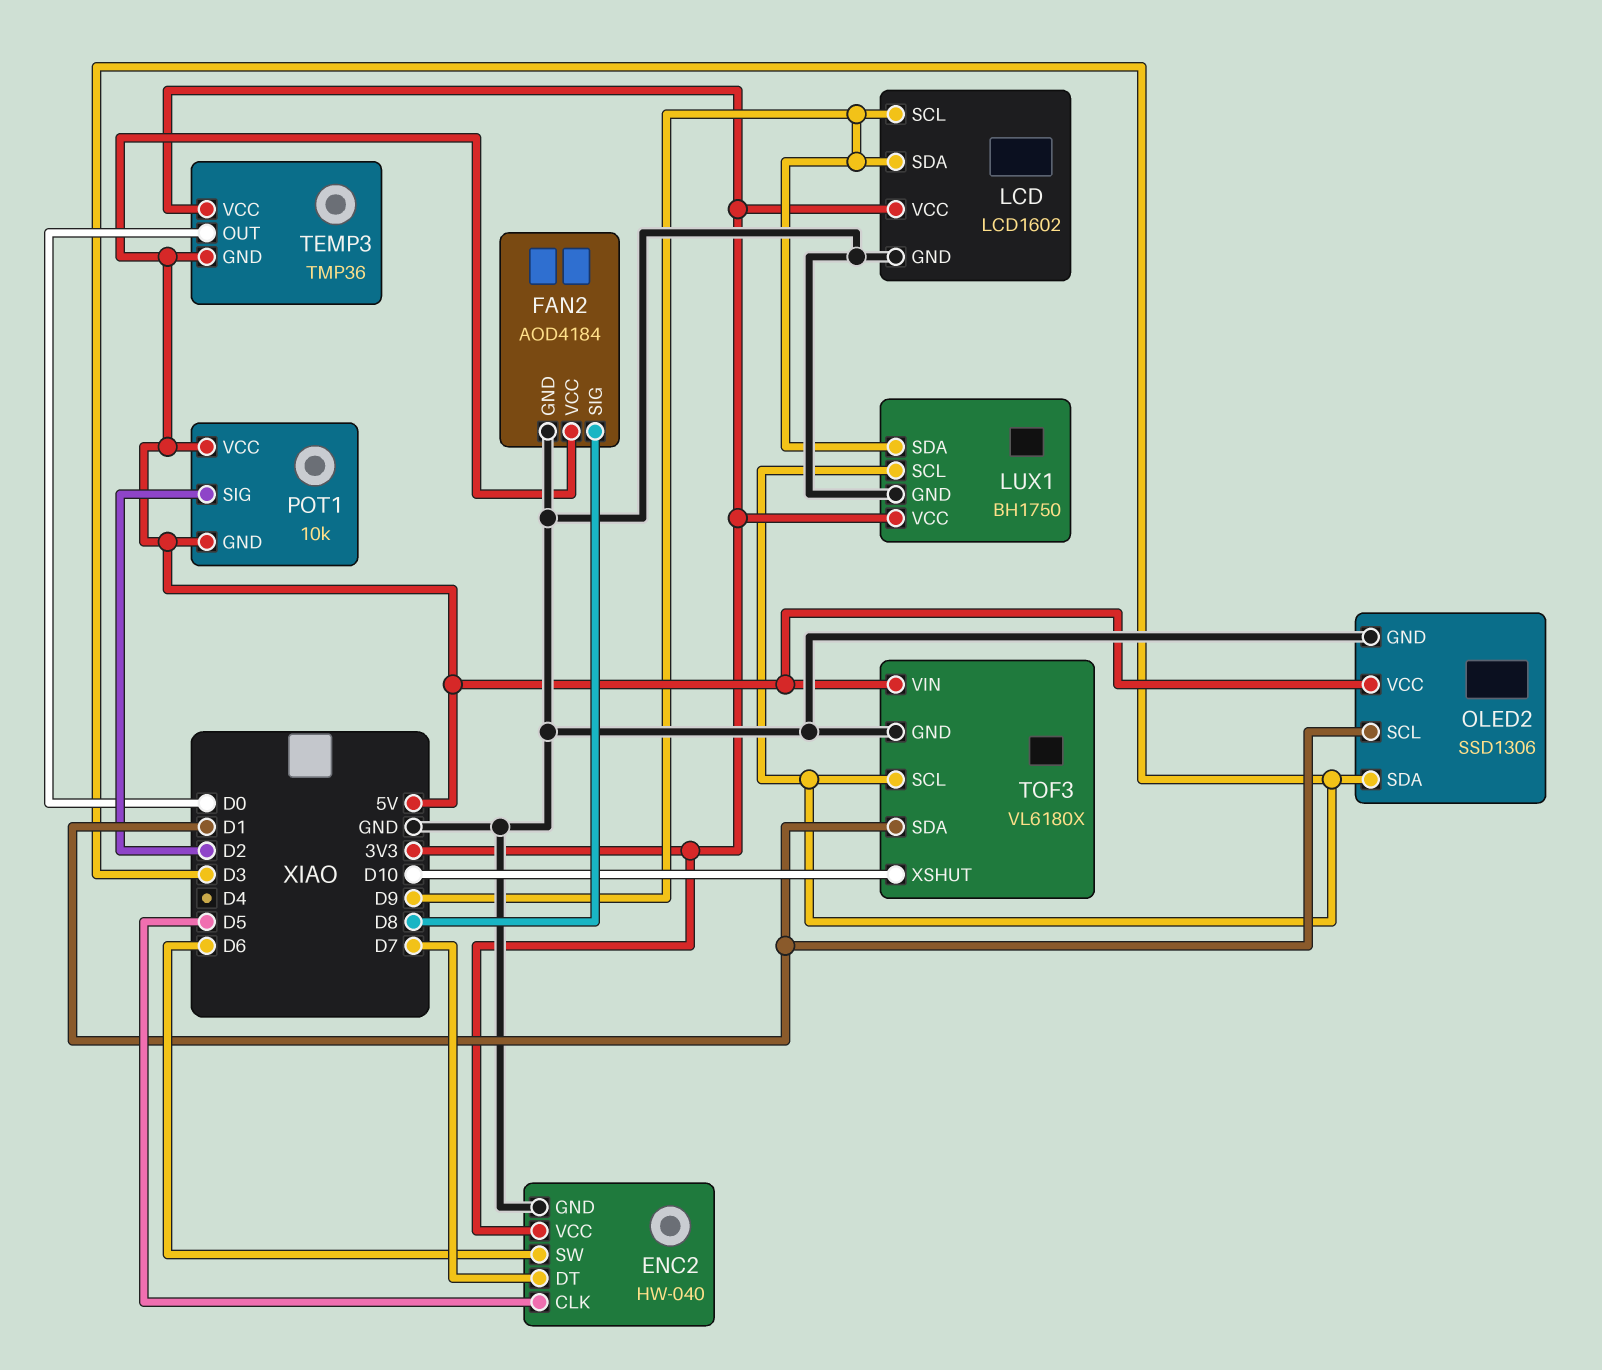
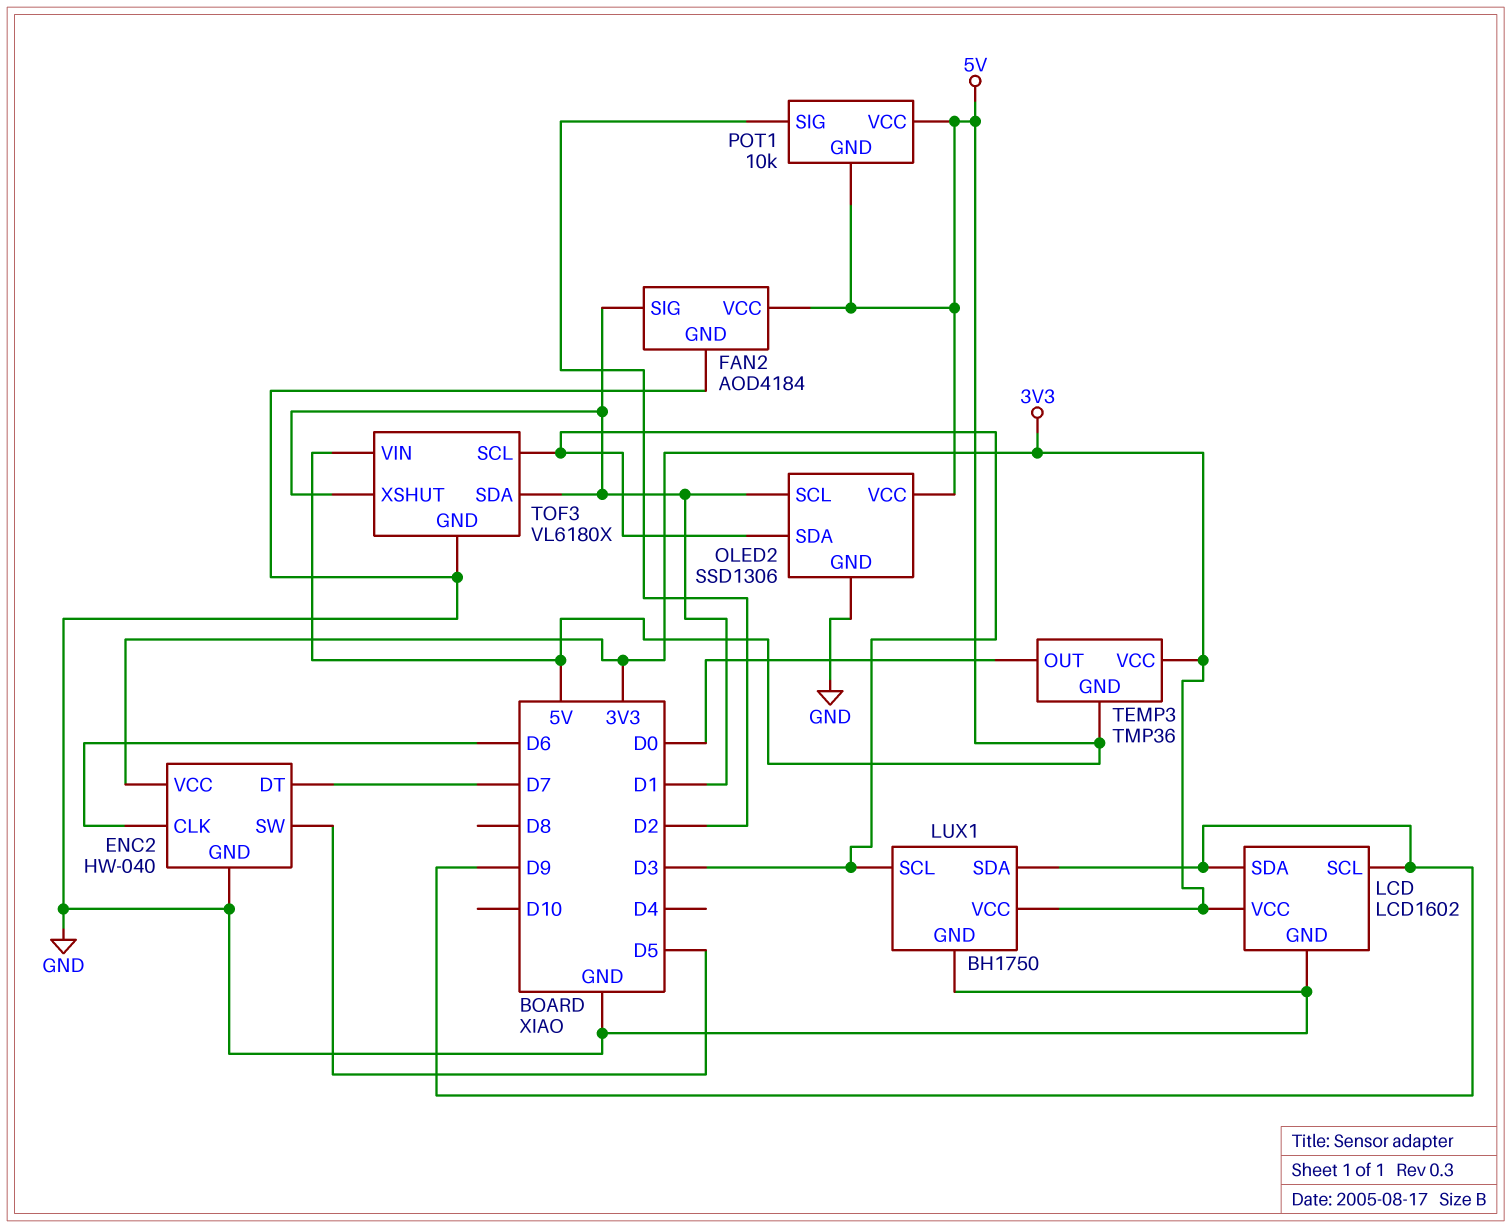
ENC2 pin CLK: D5 -> D6
ENC2 pin SW: D6 -> D5
FAN2 pin SIG: D8 -> D1
TOF3 pin XSHUT: D10 -> D1

